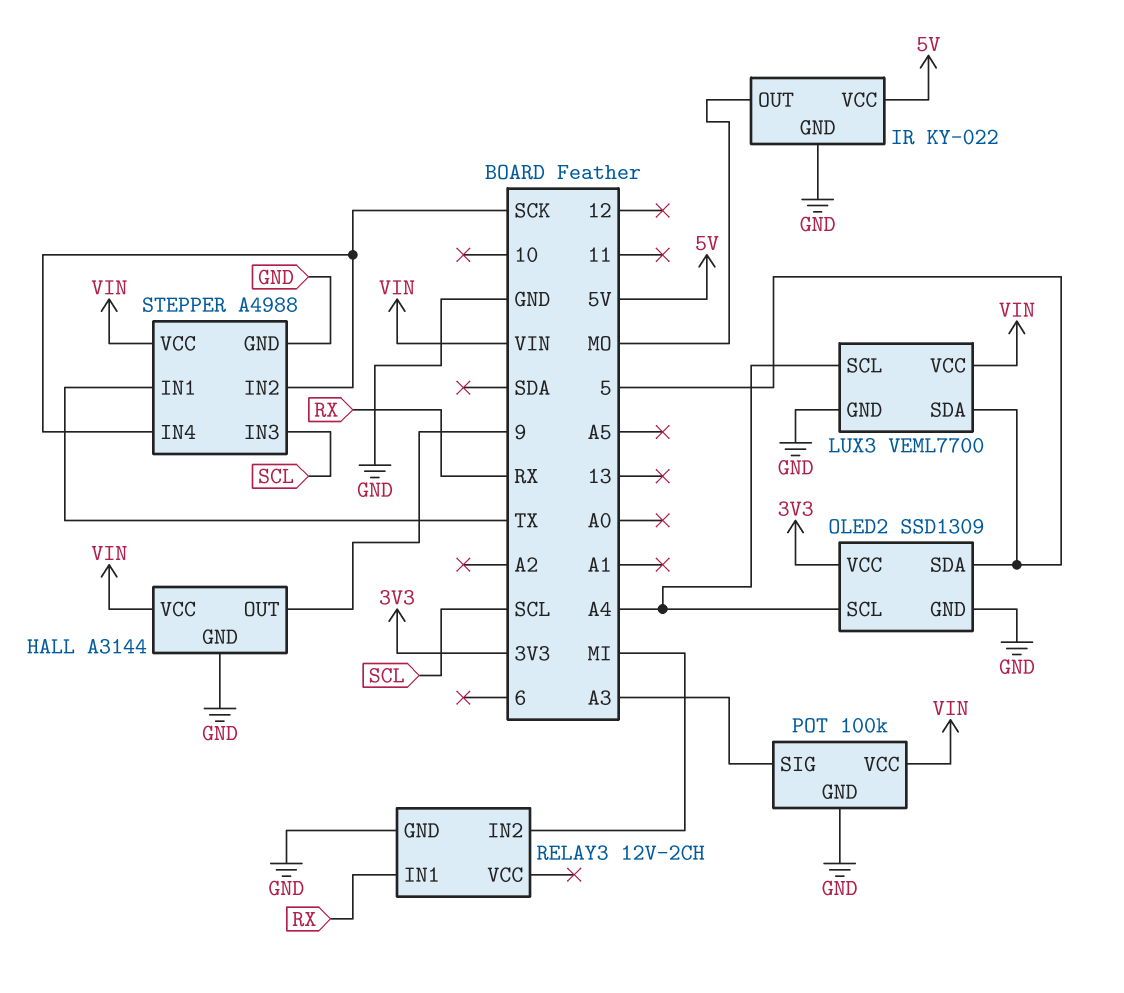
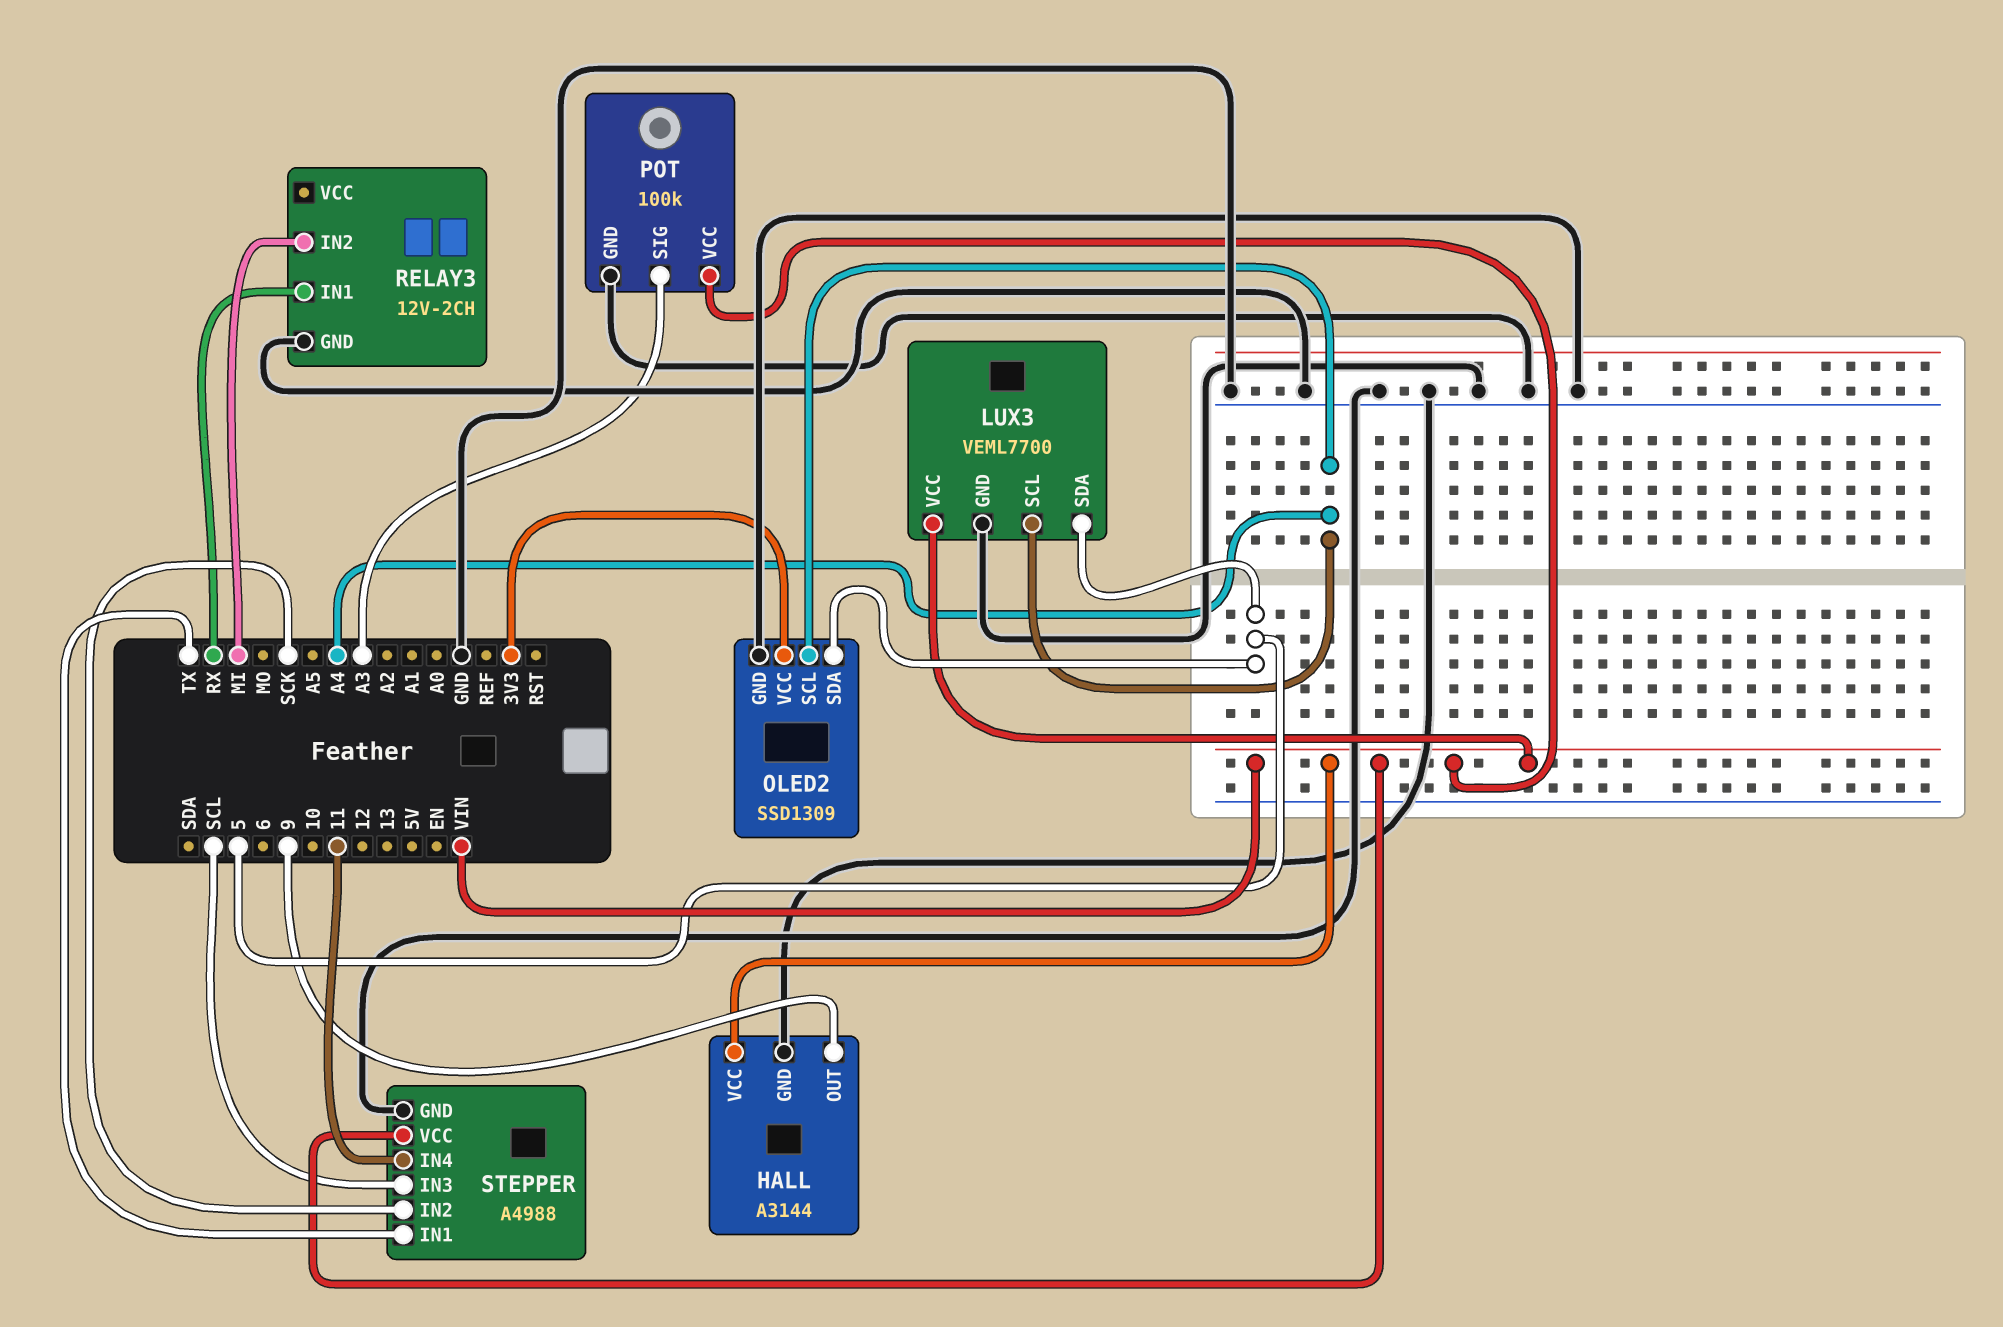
IR: KY-022 -> none
IR pin GND: GND -> none
IR pin OUT: MO -> none
IR pin VCC: 5V -> none
STEPPER pin IN4: SCK -> 11

